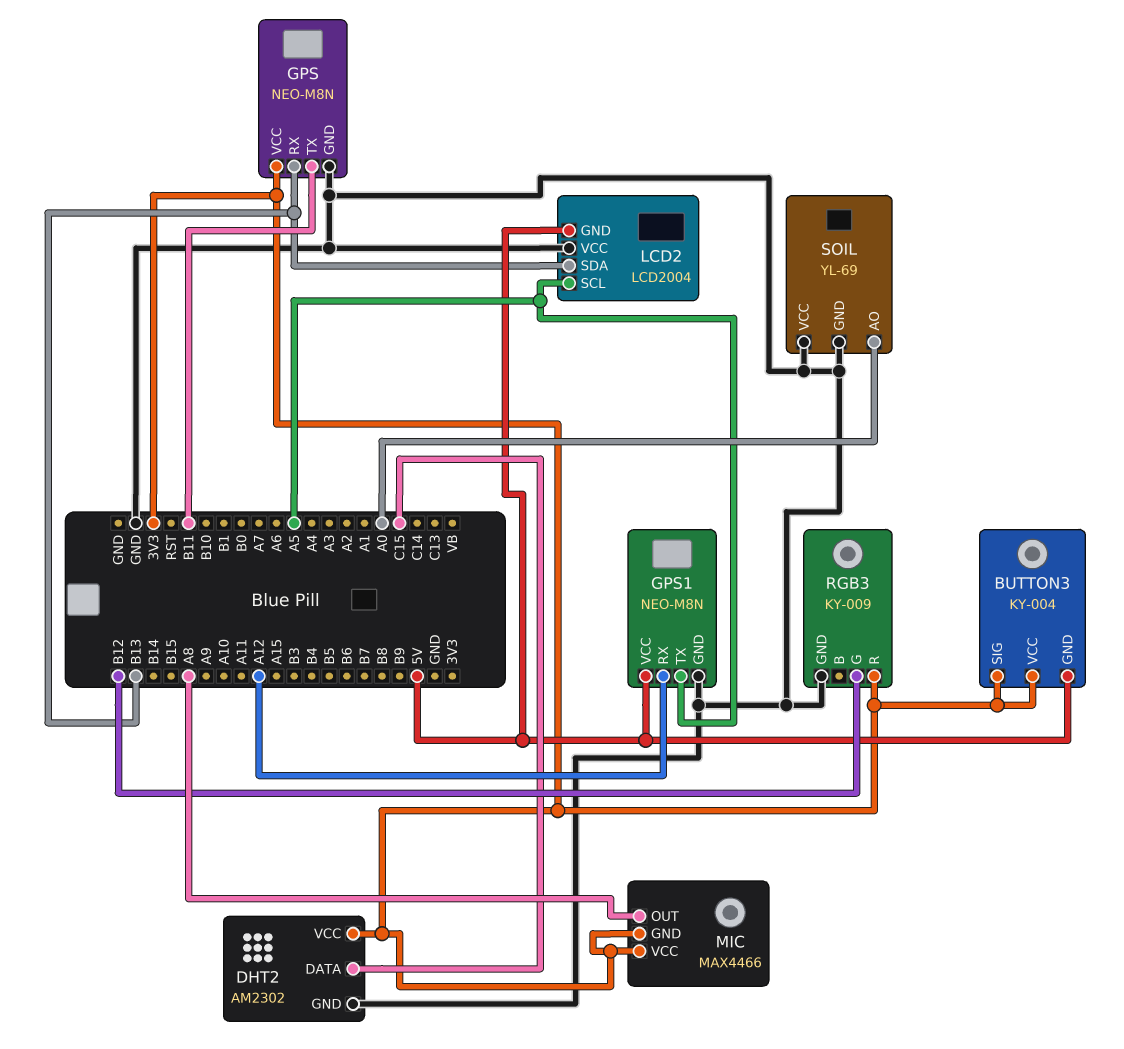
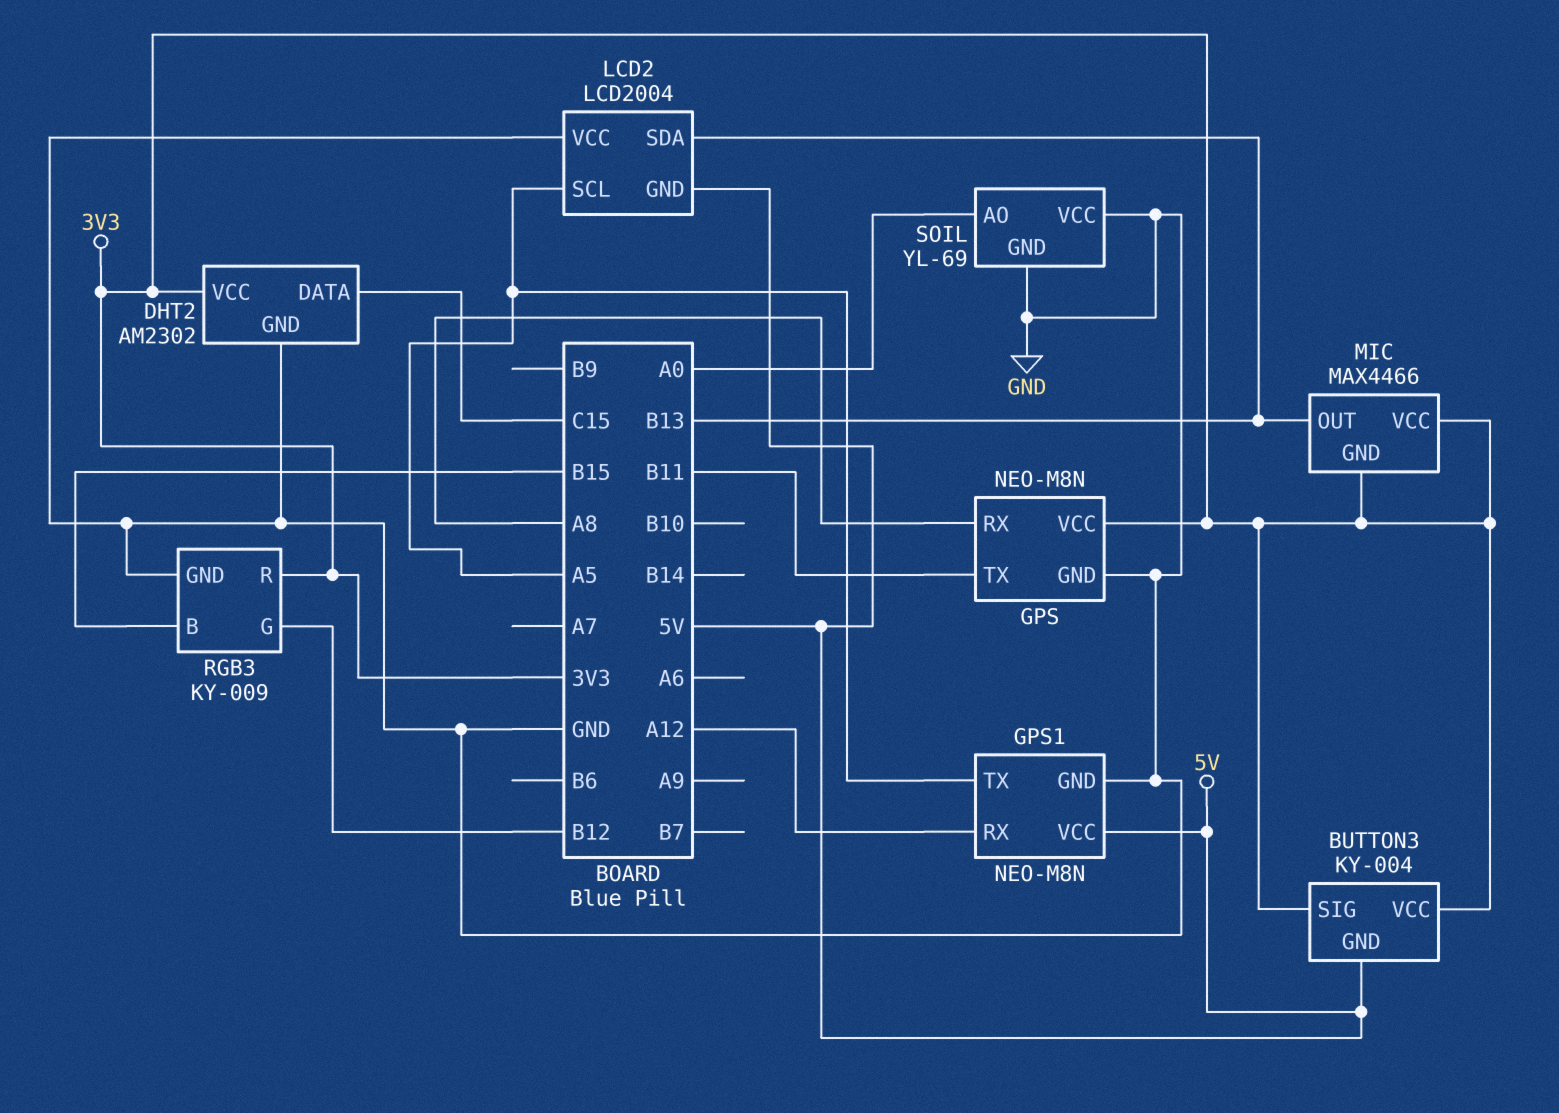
GPS pin RX: B13 -> A8
MIC pin OUT: A8 -> B13
RGB3 pin B: none -> B15

